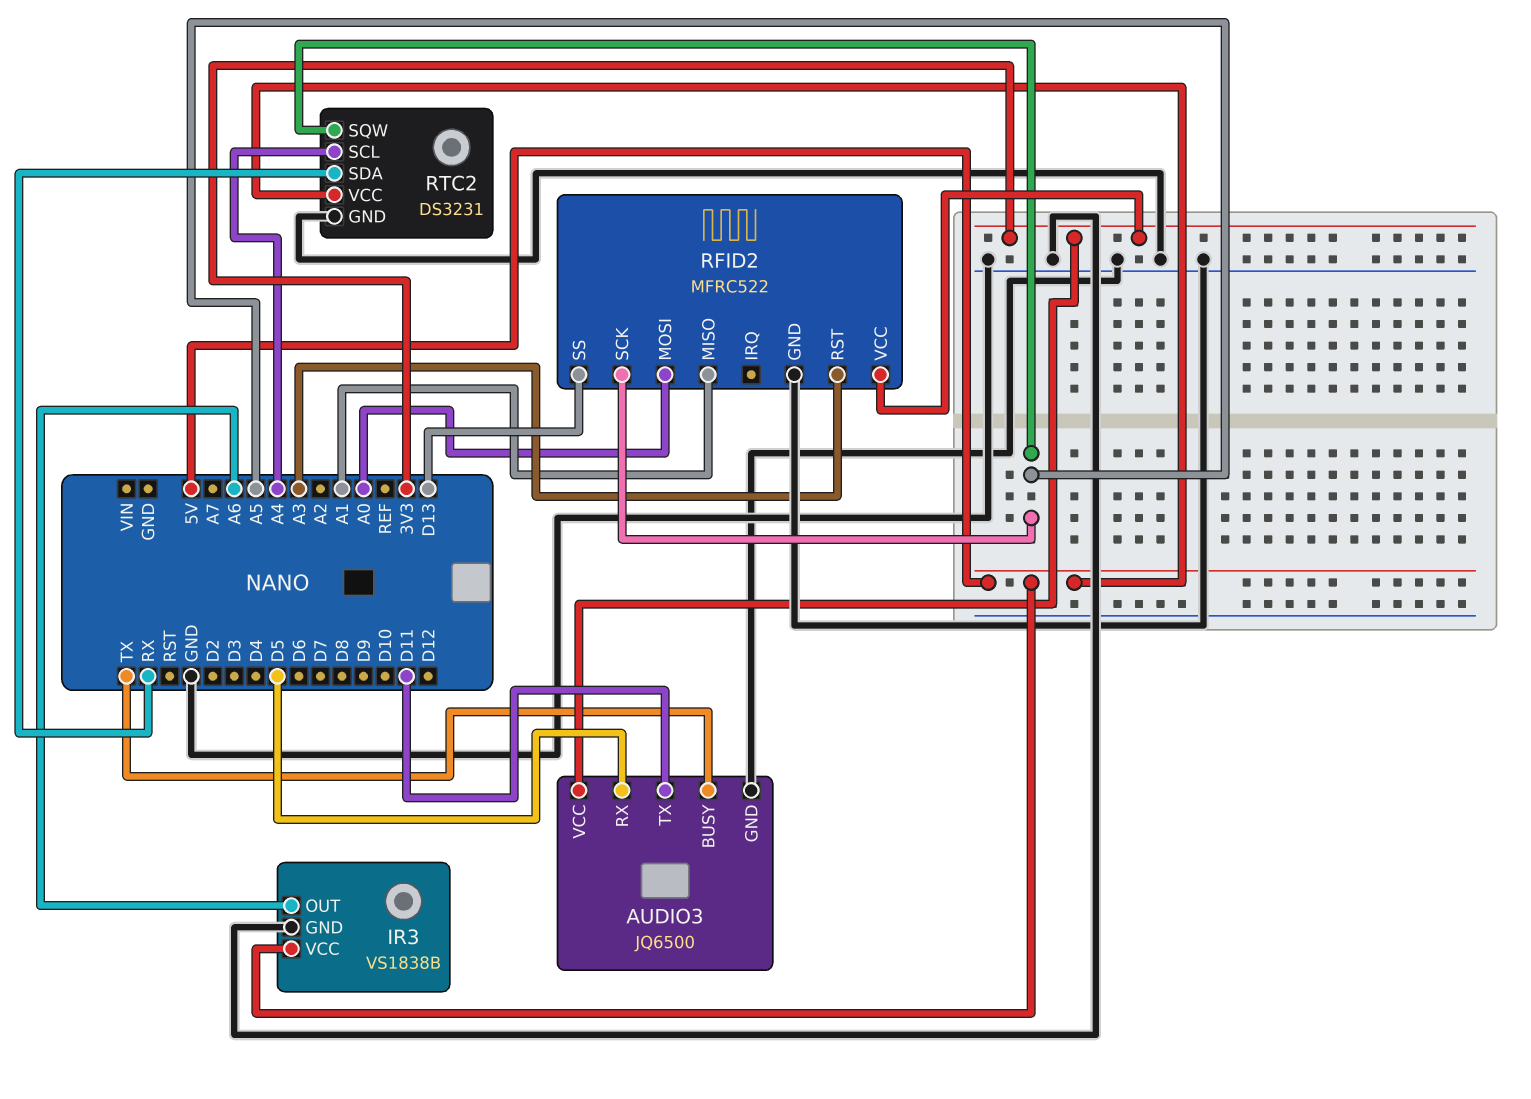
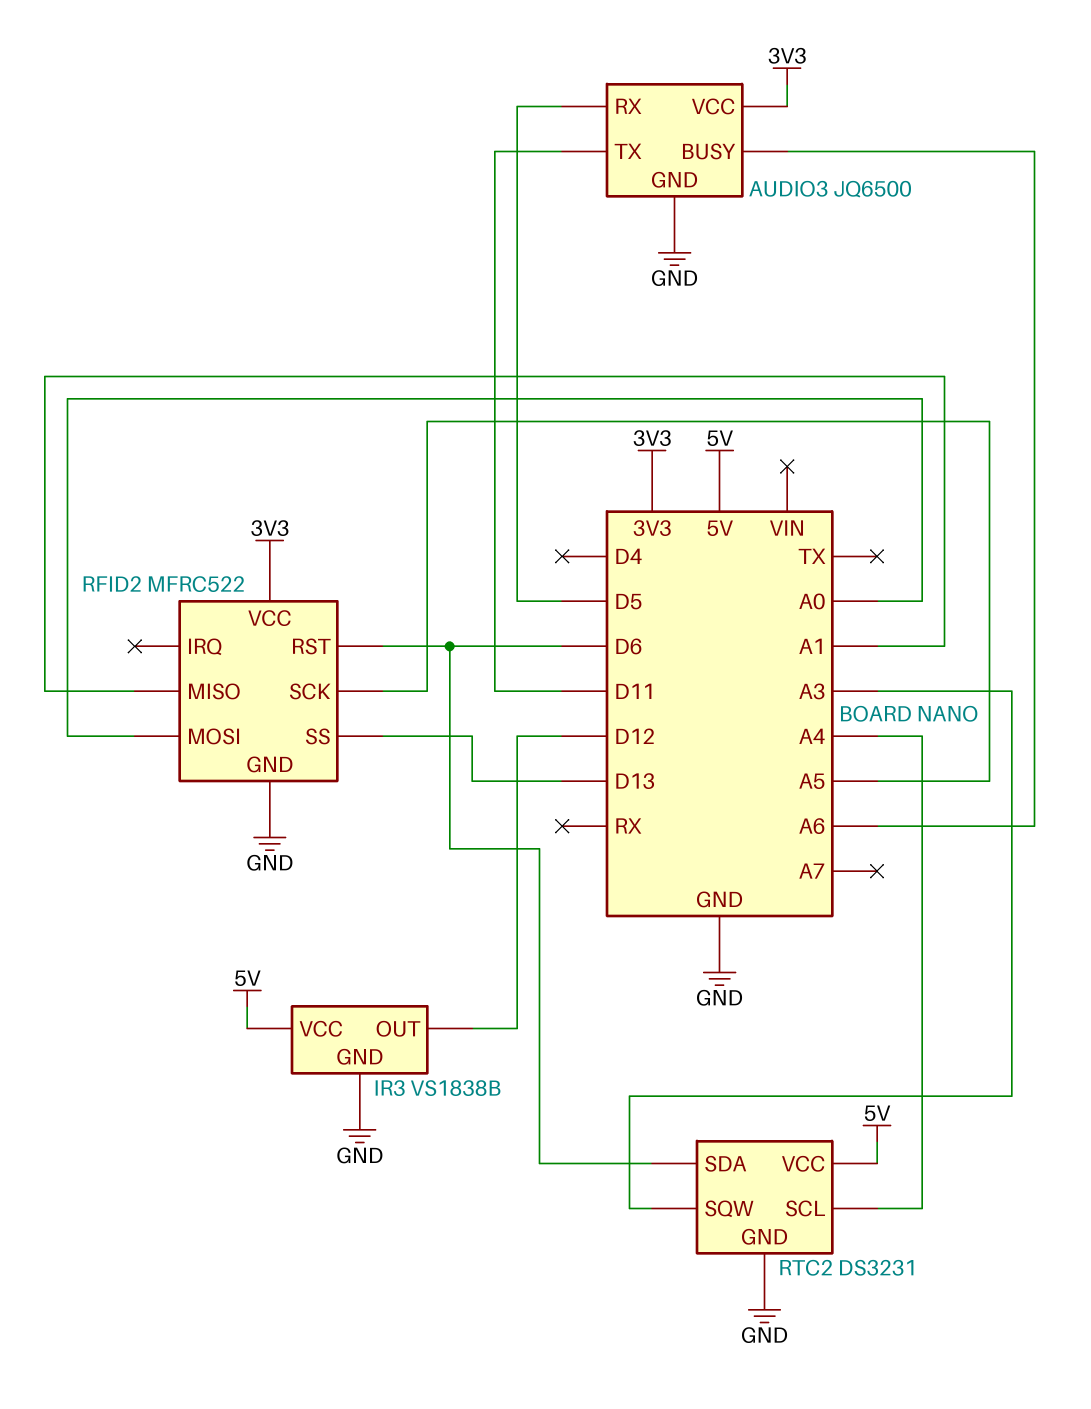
AUDIO3 pin BUSY: TX -> A6
IR3 pin OUT: A6 -> D12
RFID2 pin RST: A3 -> D6
RTC2 pin SDA: RX -> D6
RTC2 pin SQW: A5 -> A3

